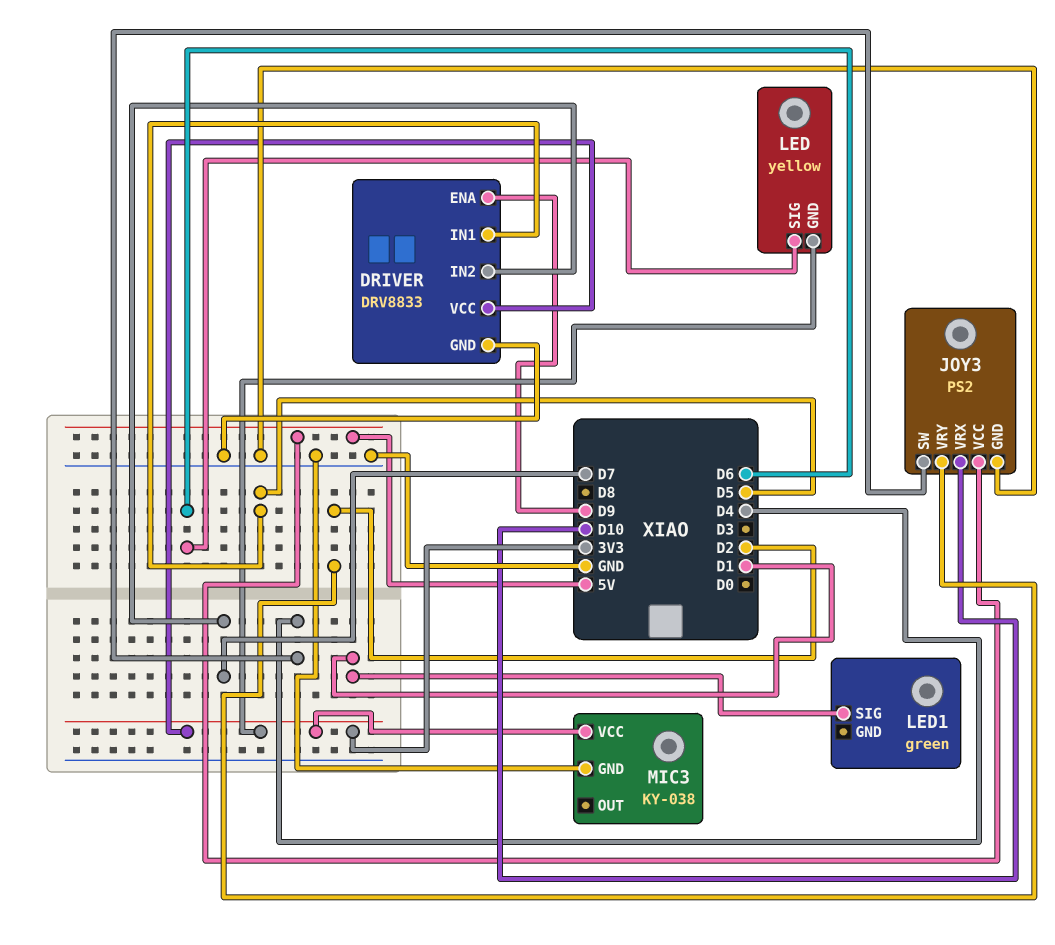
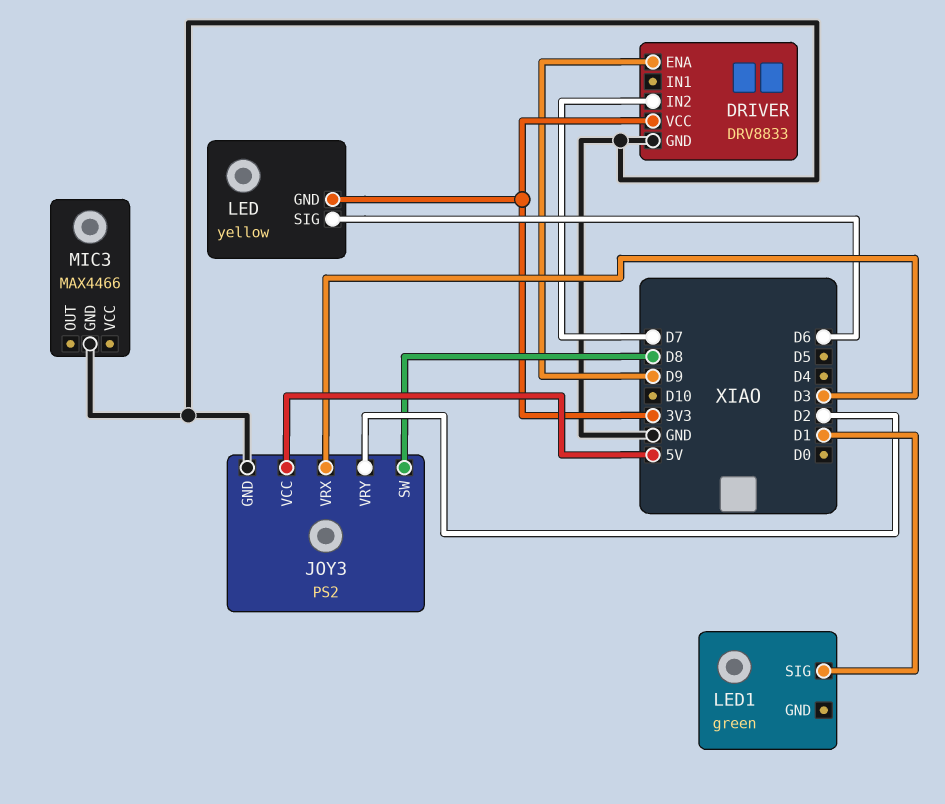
DRIVER pin IN1: D5 -> none
JOY3 pin SW: D4 -> D8
JOY3 pin VRX: D10 -> D3
MIC3: KY-038 -> MAX4466
MIC3 pin VCC: 3V3 -> none

